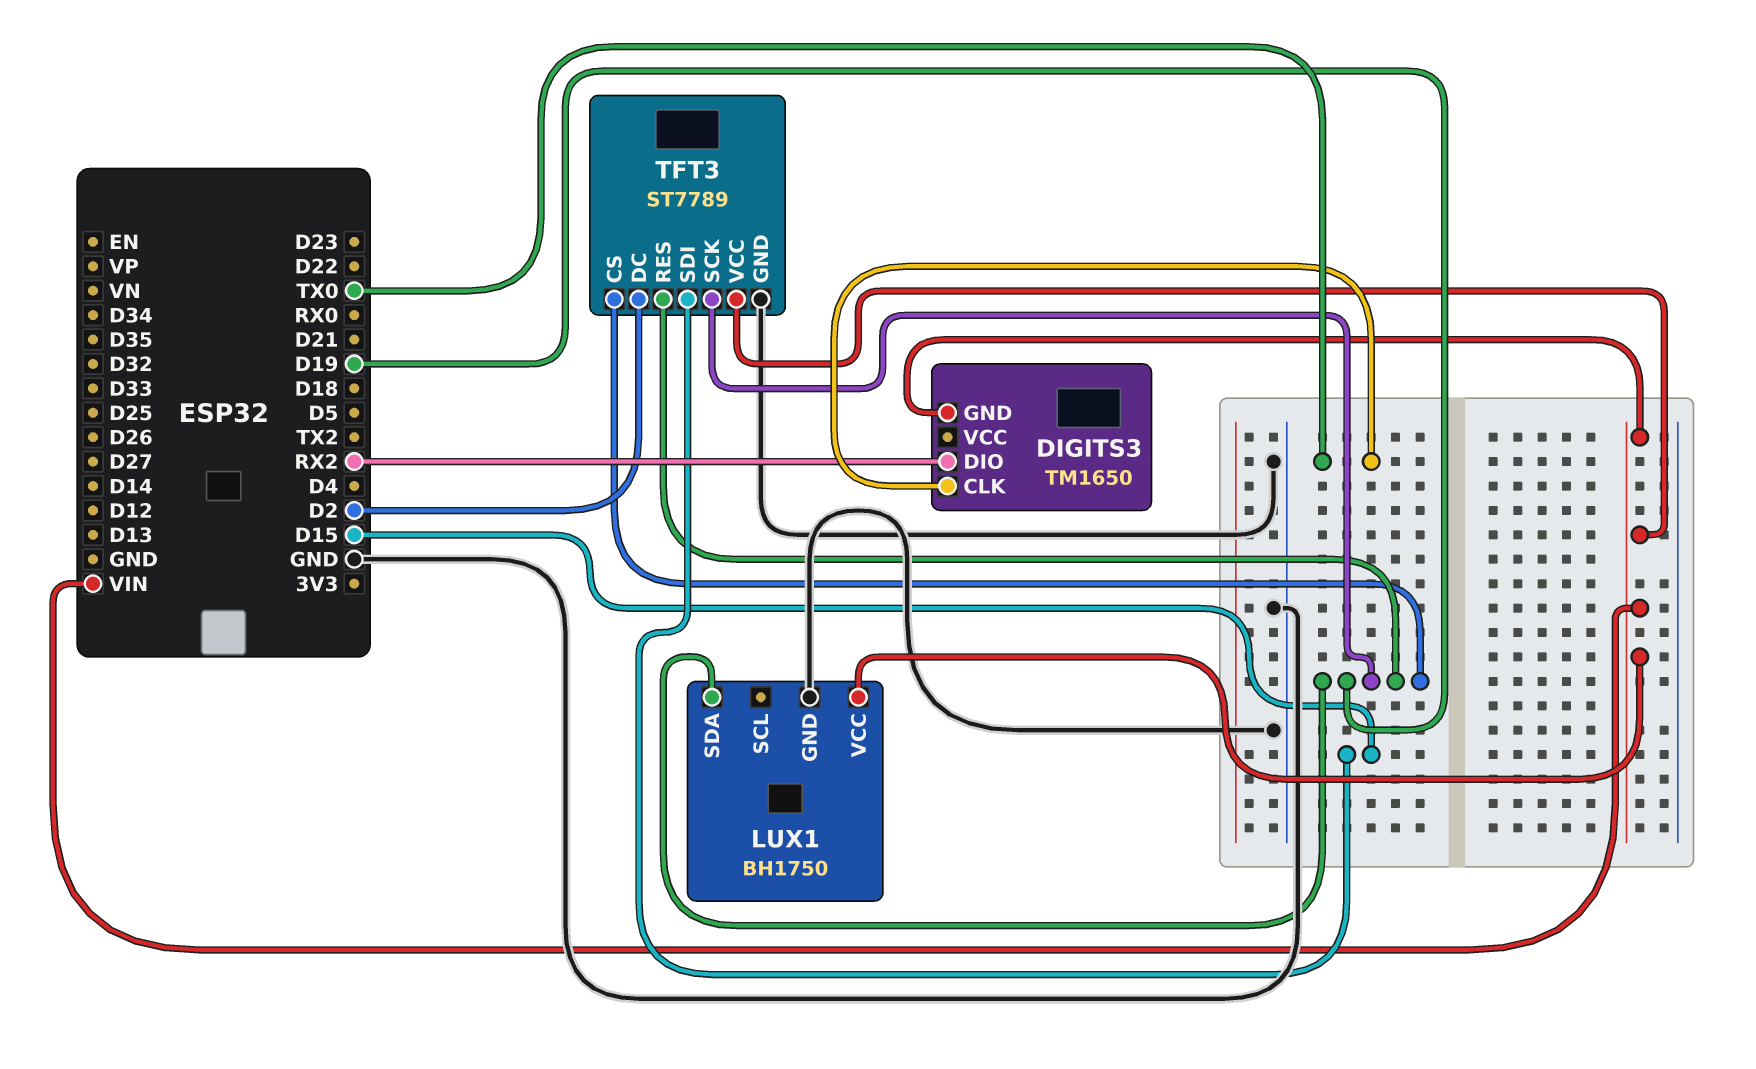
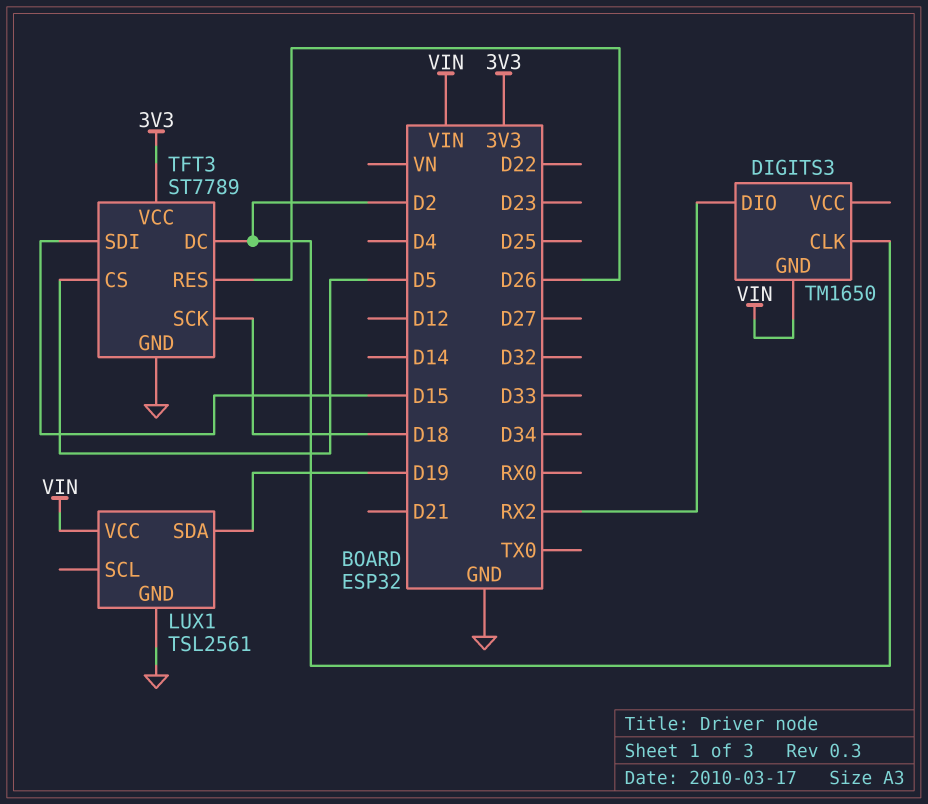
DIGITS3 pin CLK: TX0 -> D2
LUX1: BH1750 -> TSL2561
TFT3 pin CS: D19 -> D5
TFT3 pin RES: D19 -> D26
TFT3 pin SCK: D19 -> D18
TFT3 pin VCC: VIN -> 3V3

